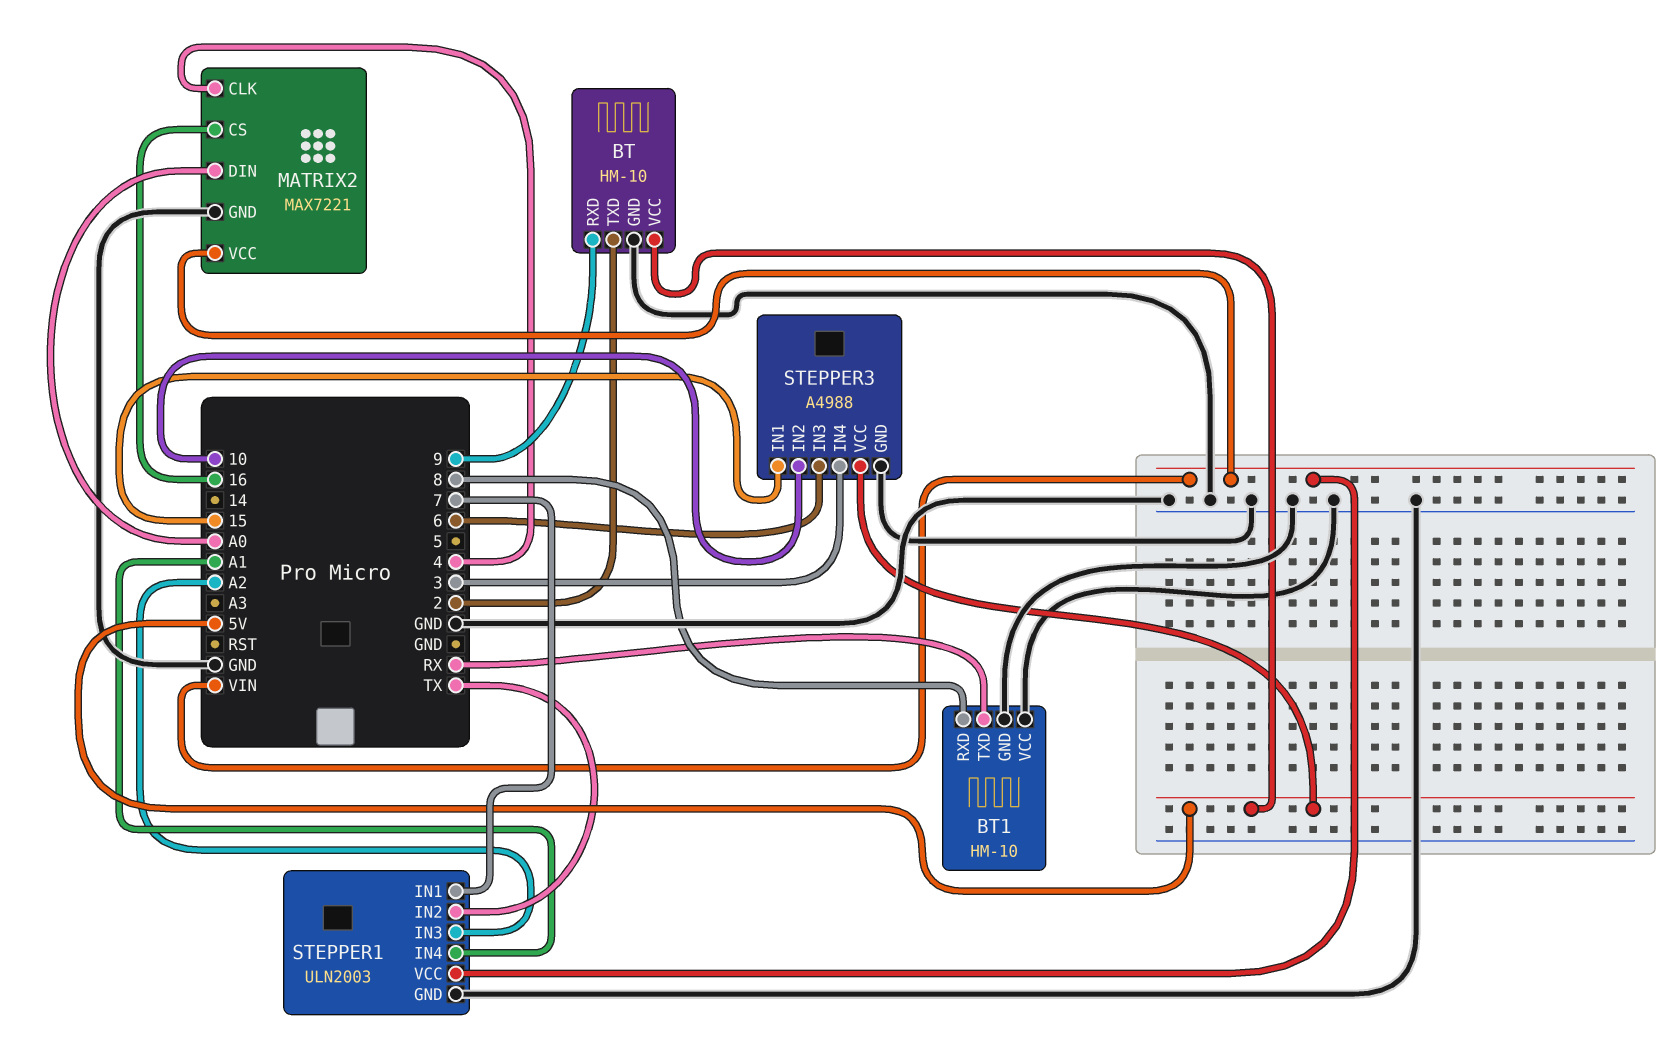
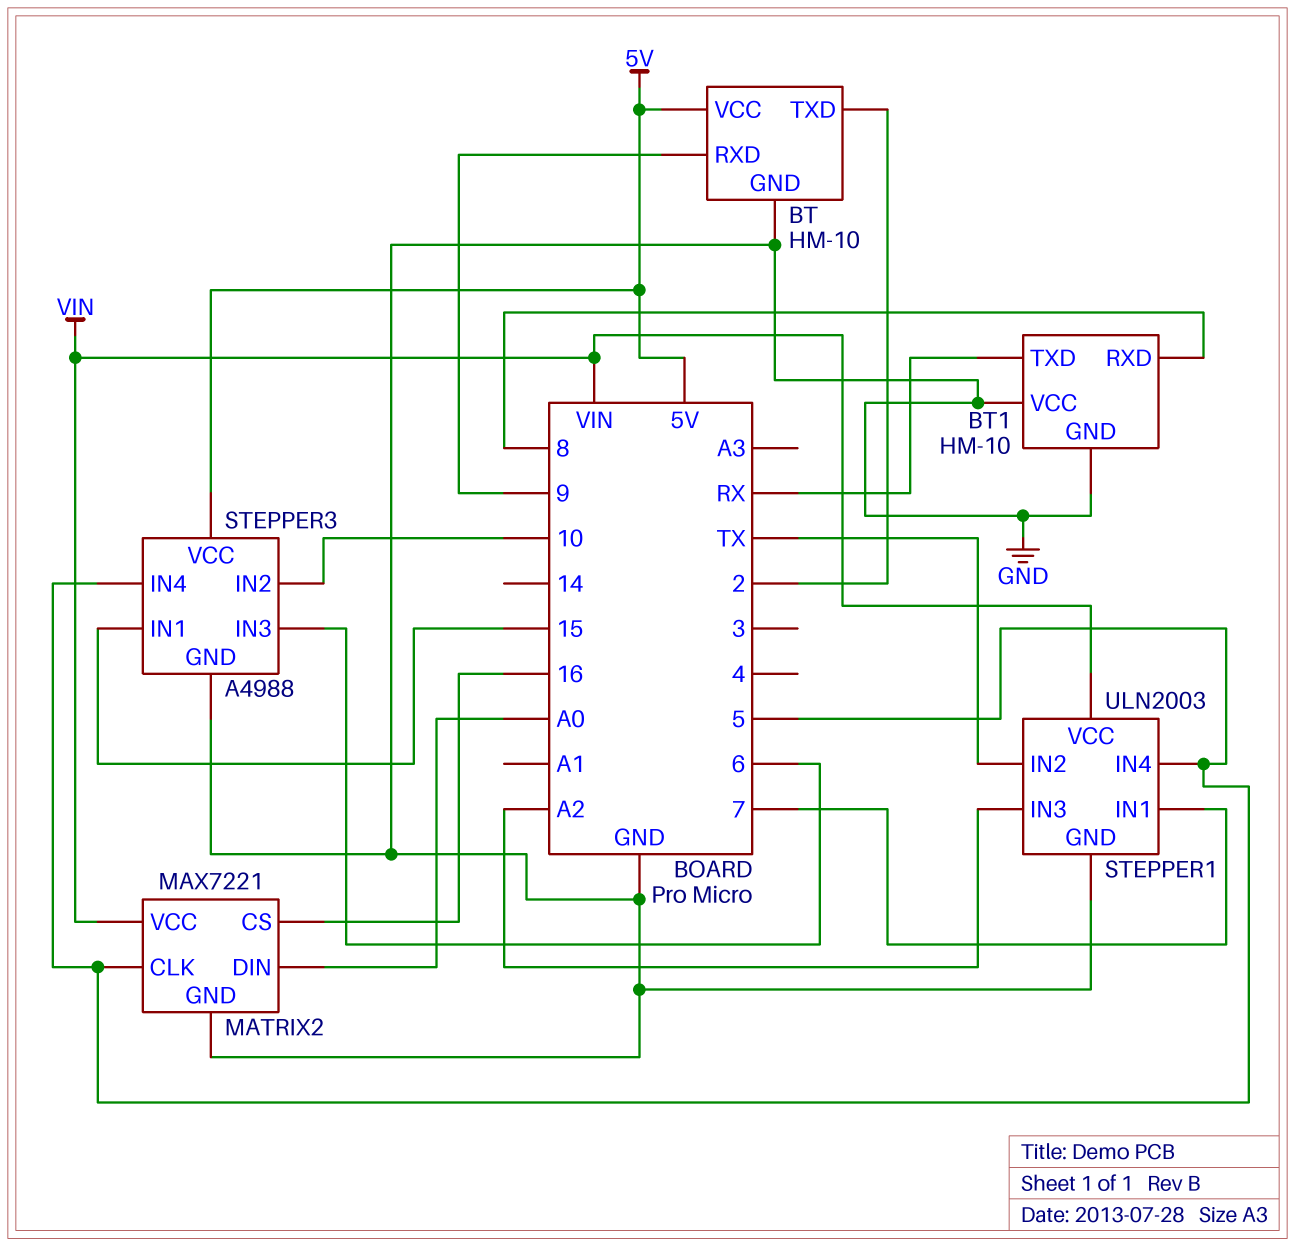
MATRIX2 pin CLK: 4 -> 5
STEPPER1 pin IN4: A1 -> 5
STEPPER3 pin IN4: 3 -> 5

